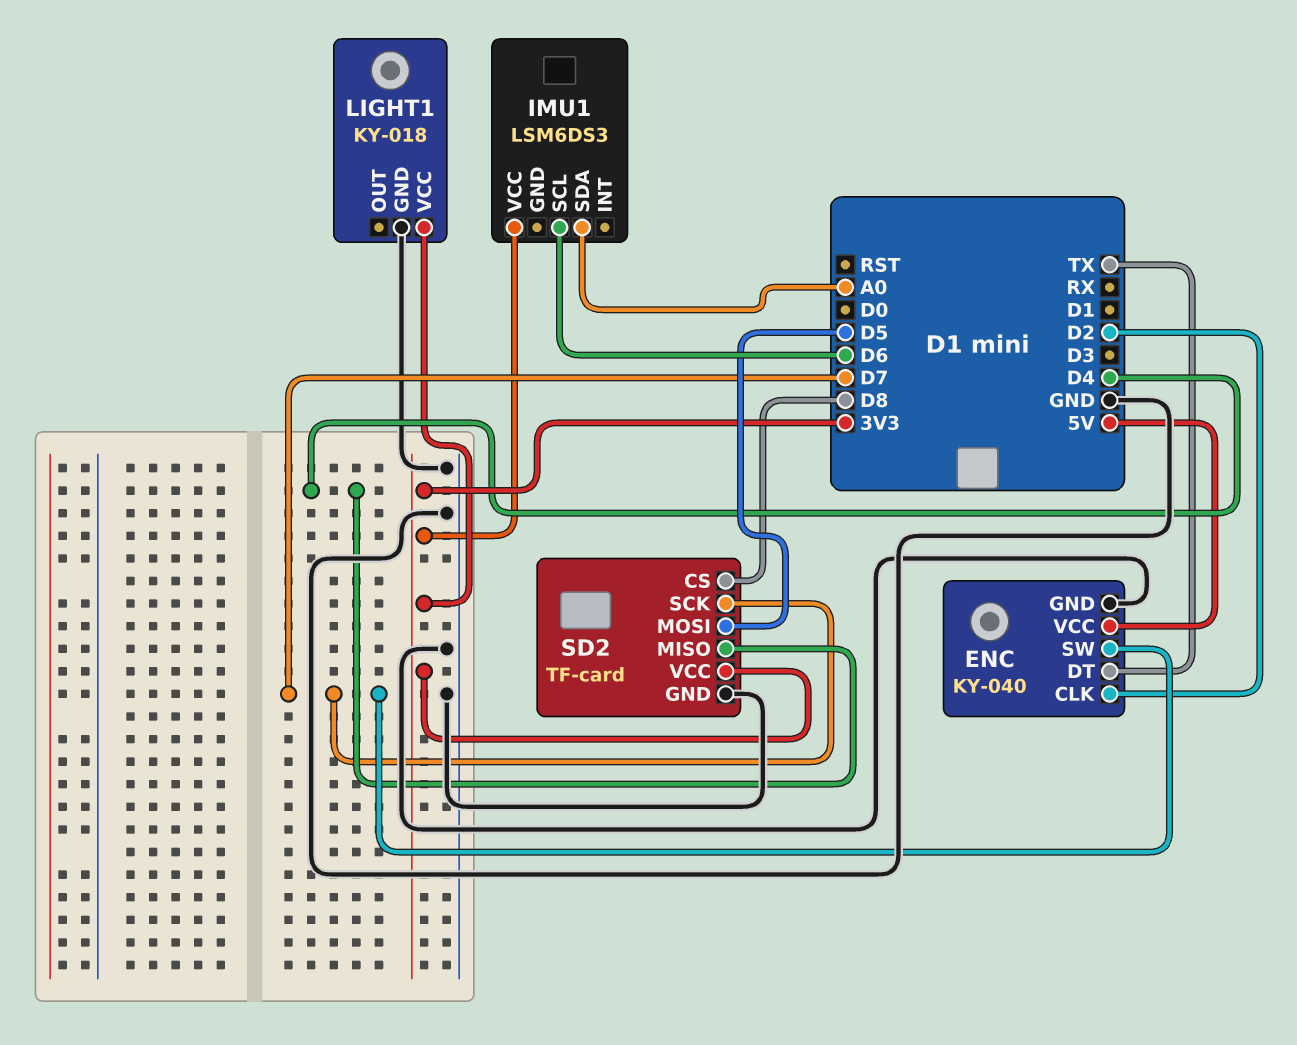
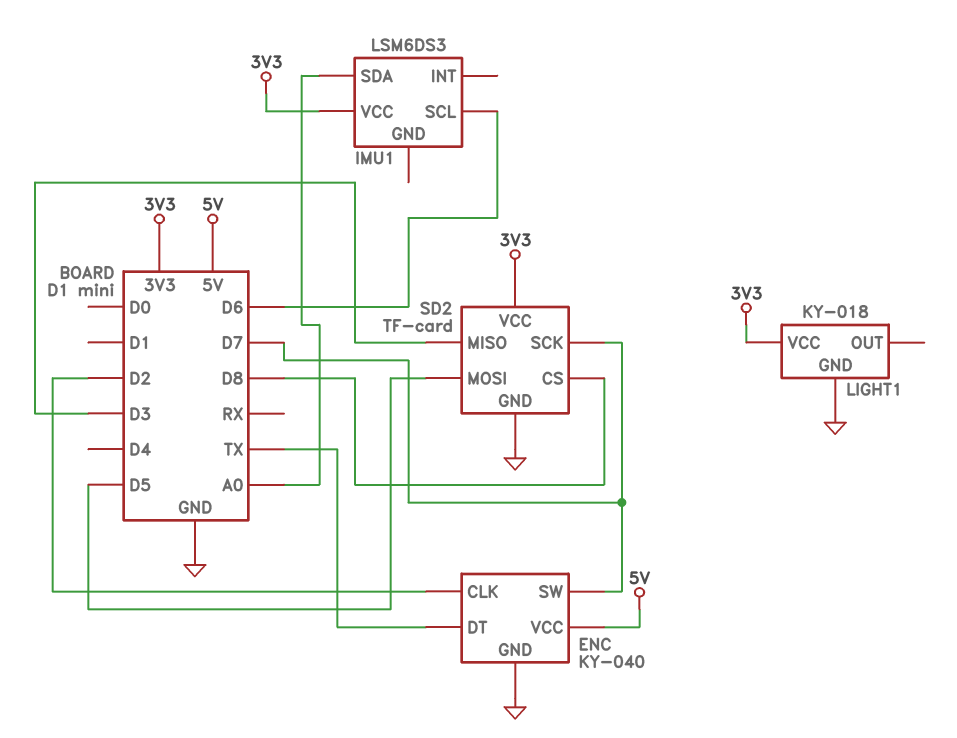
SD2 pin MISO: D4 -> D3

